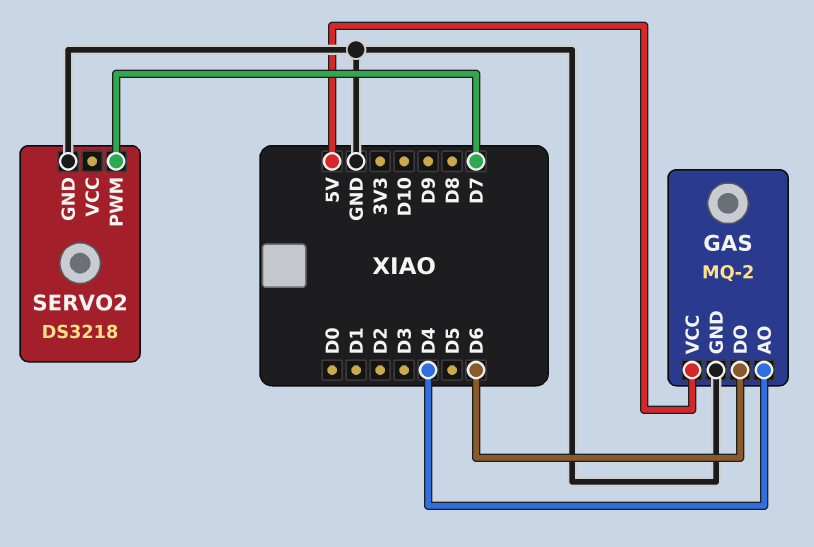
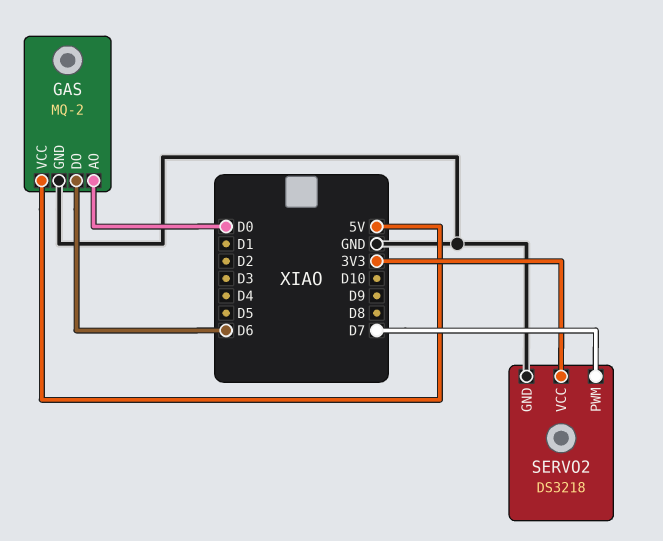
GAS pin AO: D4 -> D0
SERVO2 pin VCC: none -> 3V3

